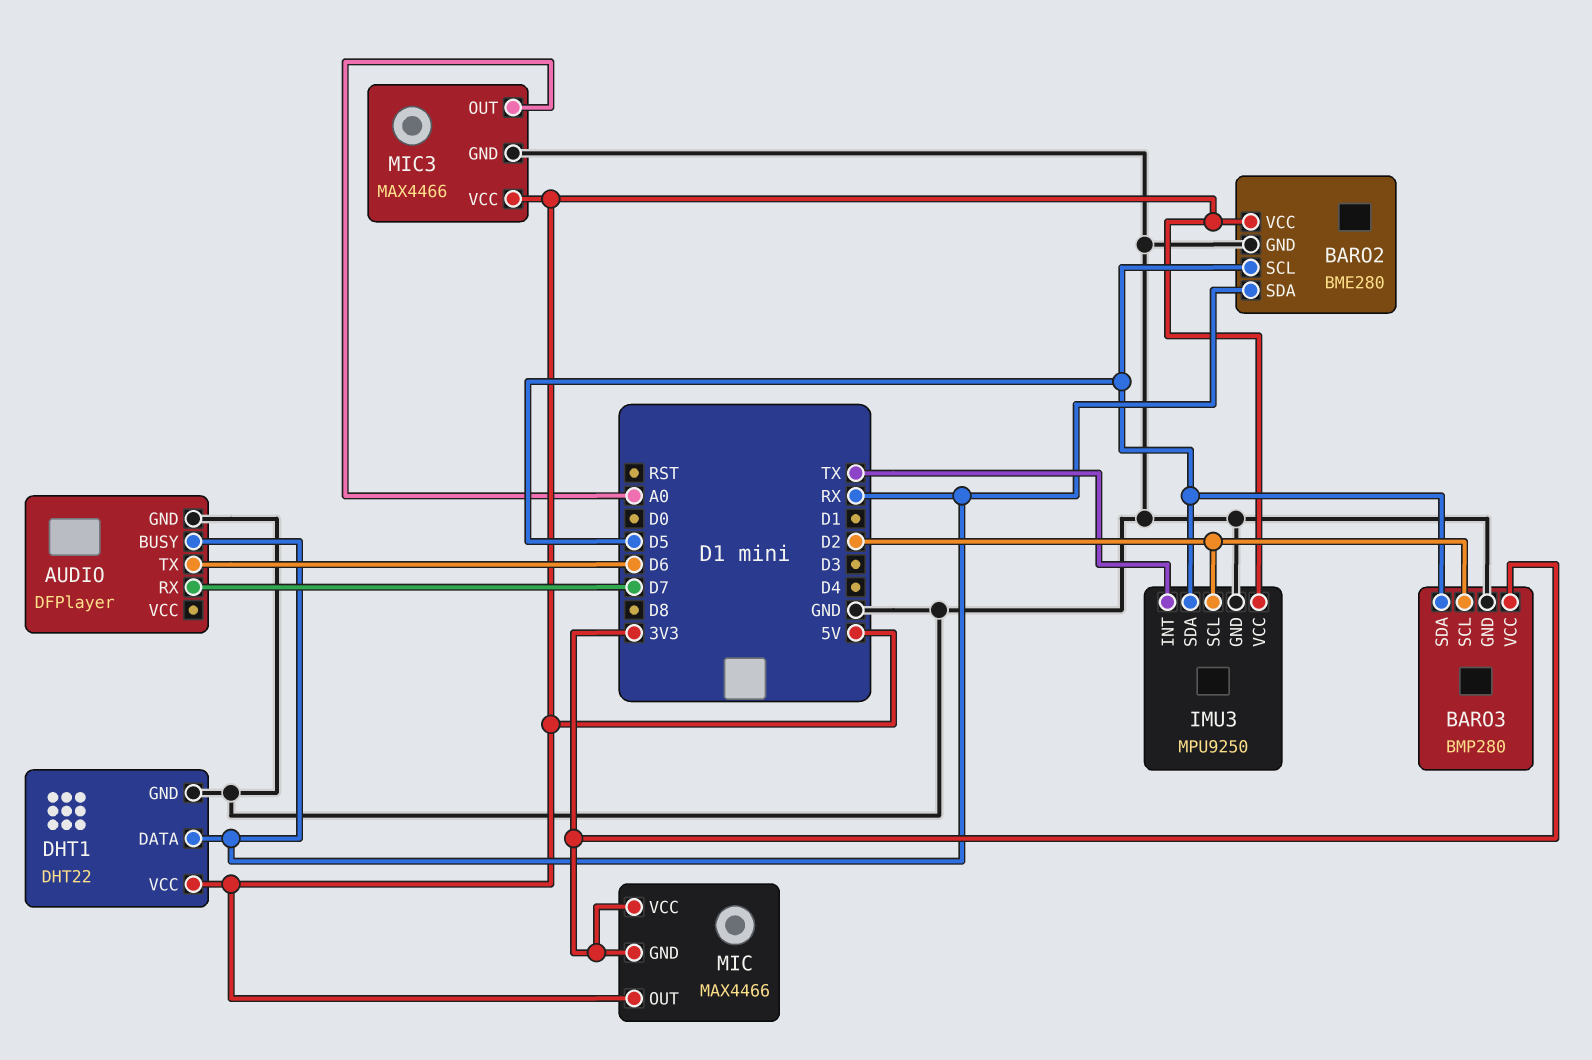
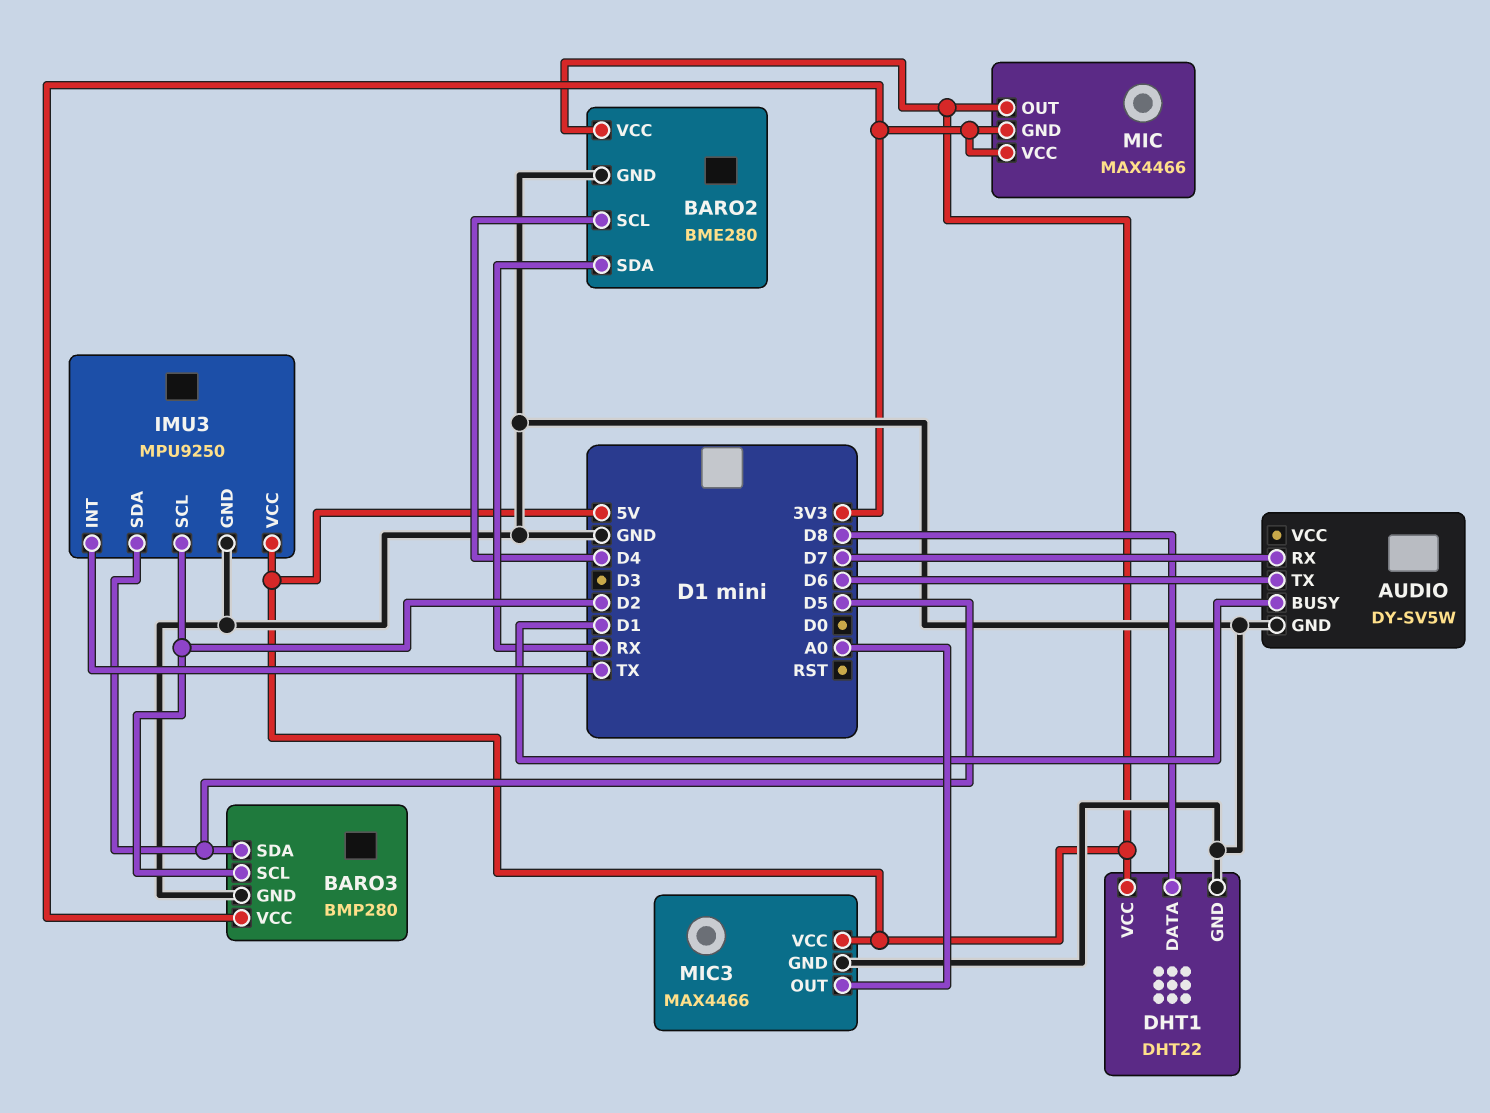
AUDIO: DFPlayer -> DY-SV5W
AUDIO pin BUSY: RX -> D1
BARO2 pin SCL: D5 -> D4
DHT1 pin DATA: RX -> D8

